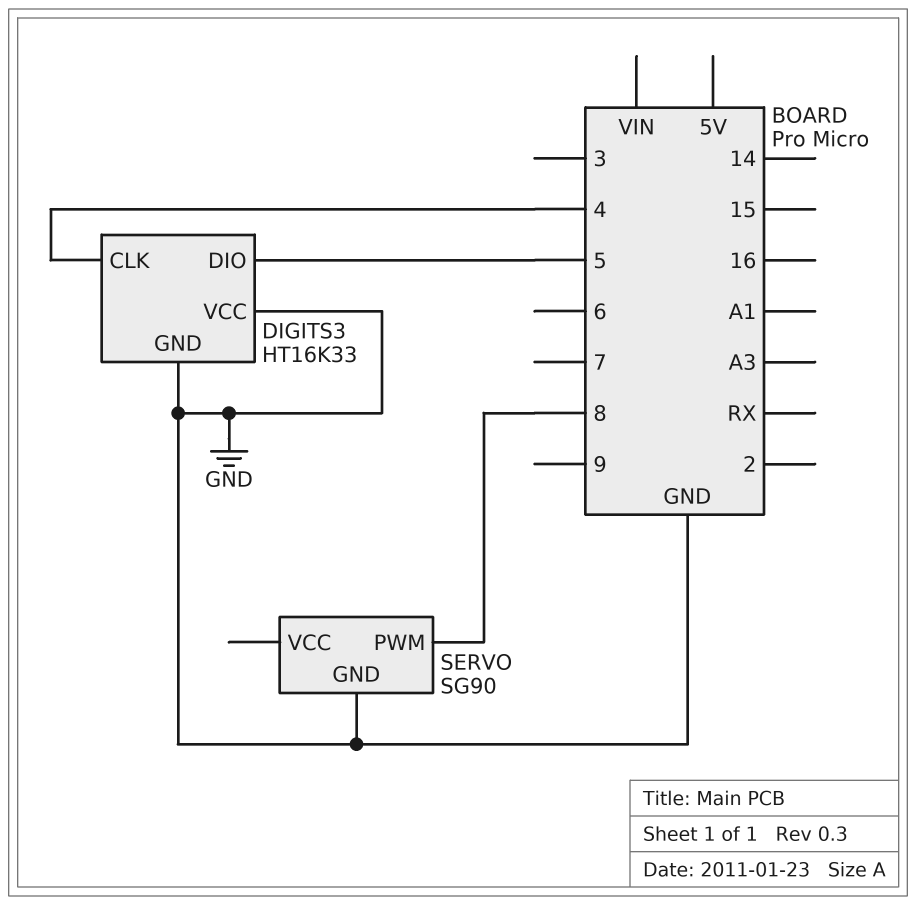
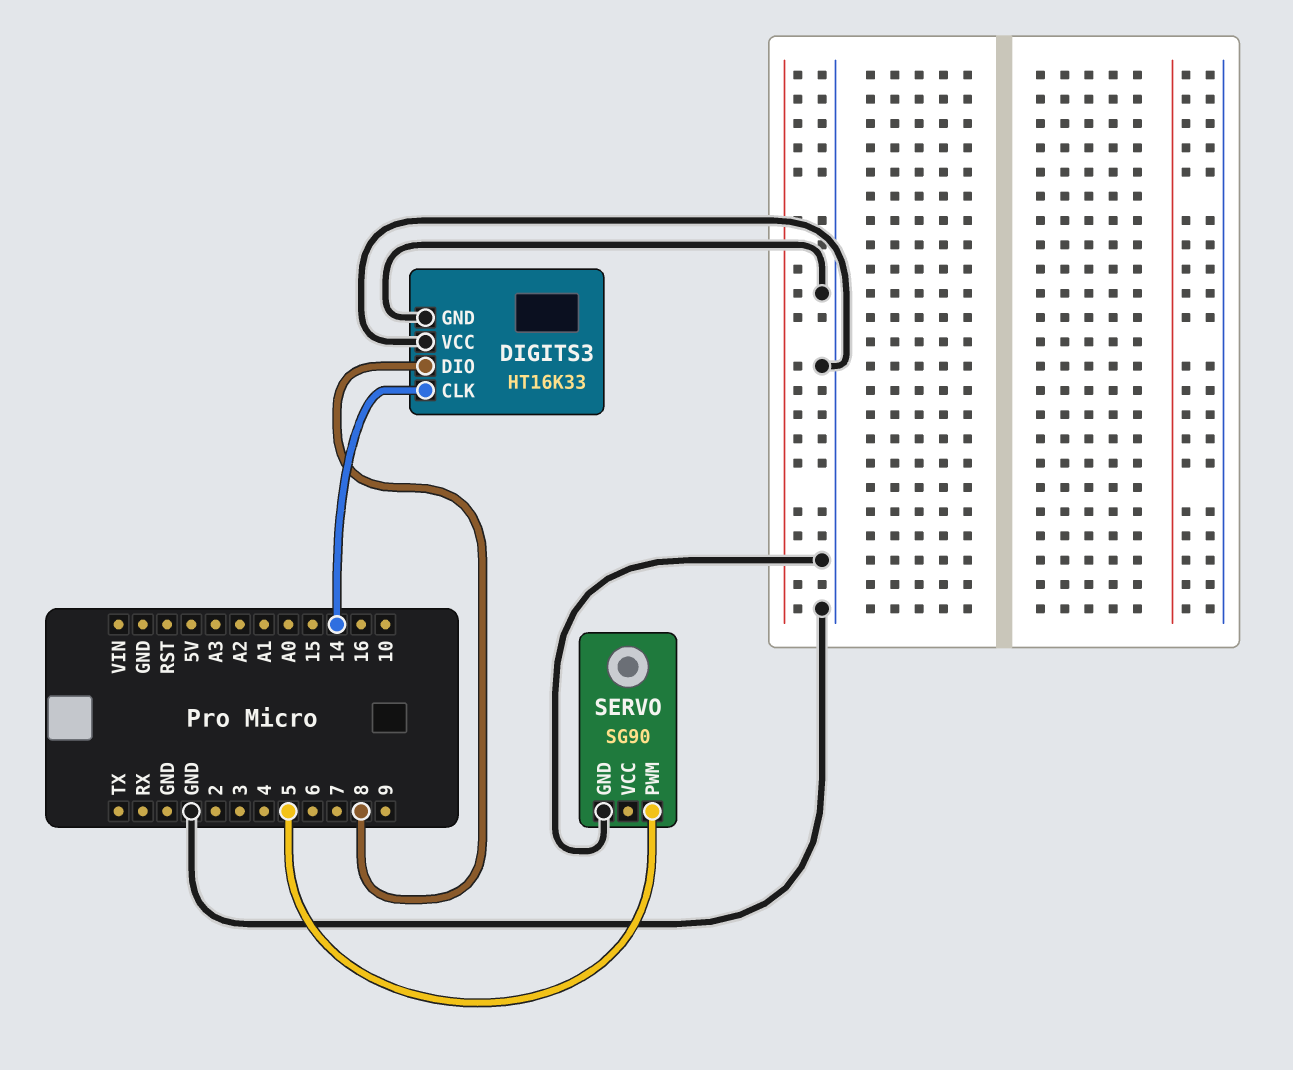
DIGITS3 pin CLK: 4 -> 14
DIGITS3 pin DIO: 5 -> 8
SERVO pin PWM: 8 -> 5

